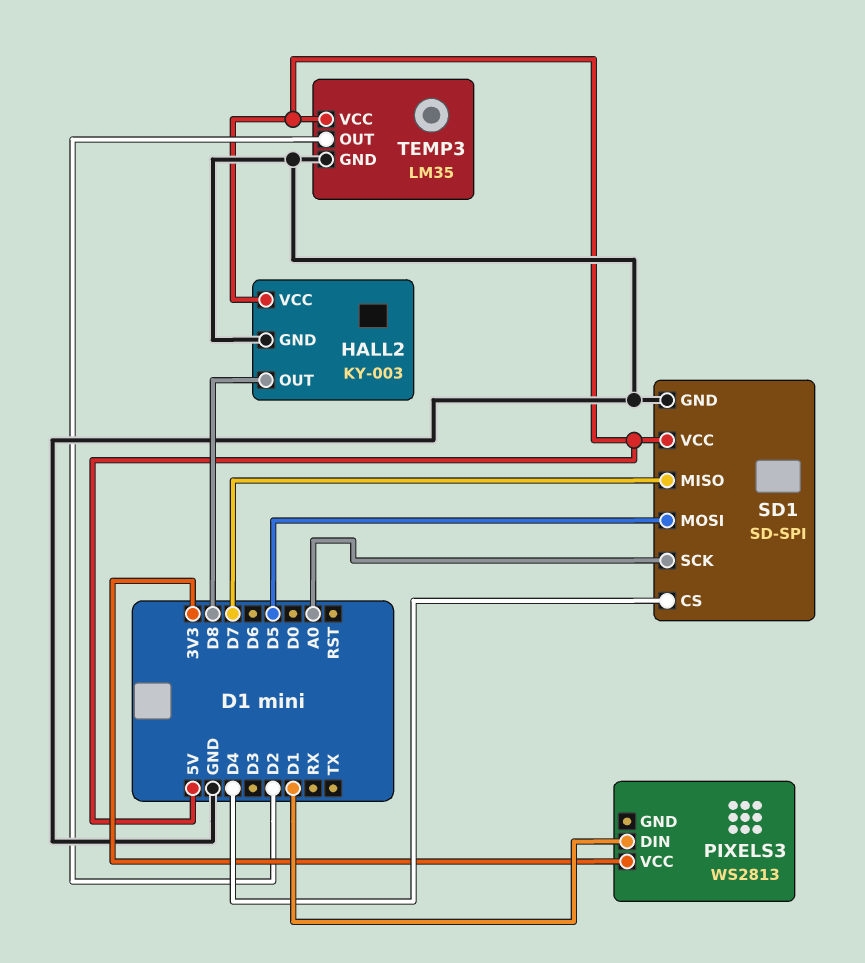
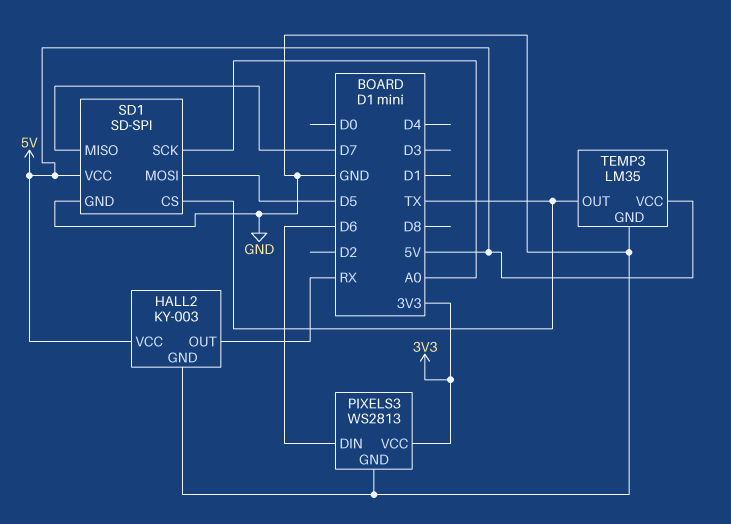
HALL2 pin OUT: D8 -> RX
PIXELS3 pin DIN: D1 -> D6
PIXELS3 pin GND: none -> GND
SD1 pin CS: D4 -> TX
TEMP3 pin OUT: D2 -> TX

